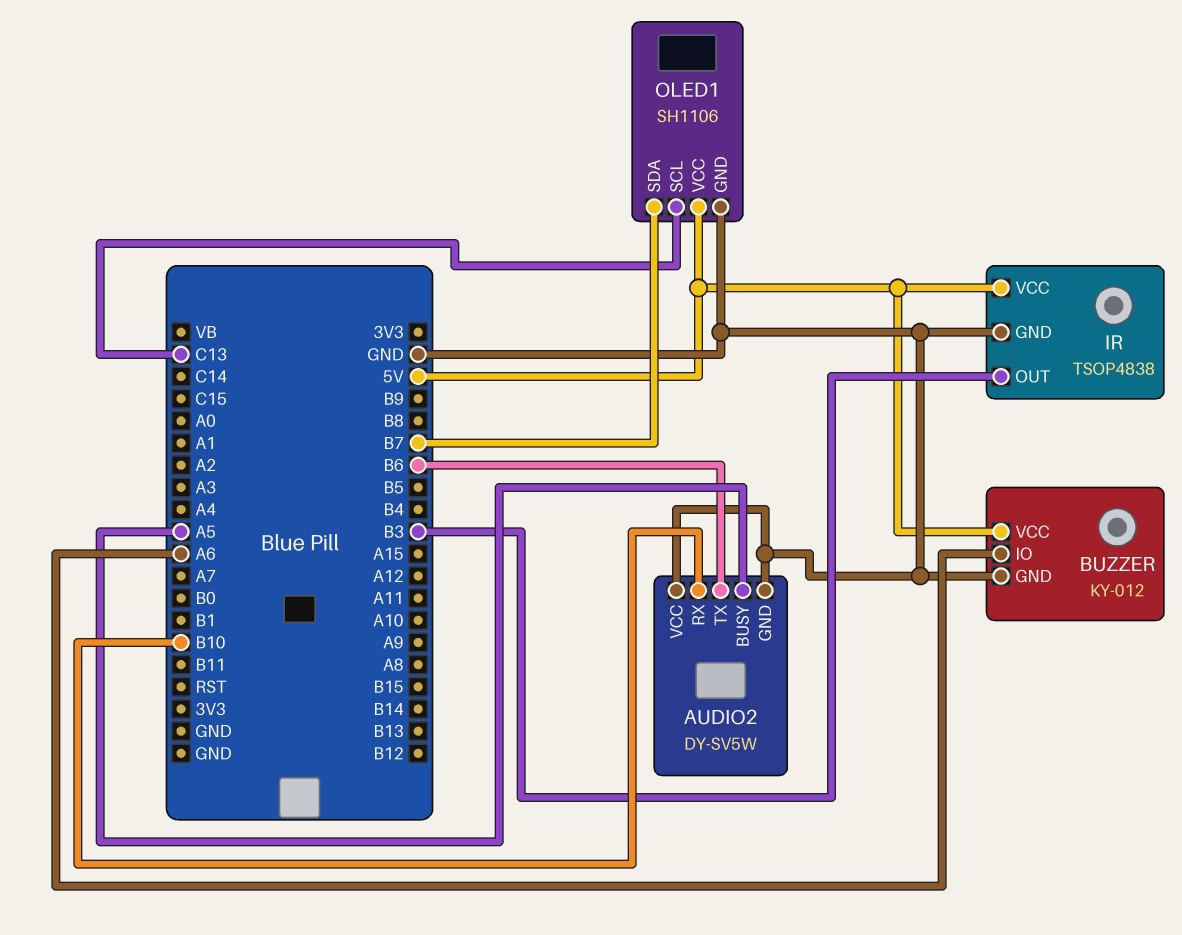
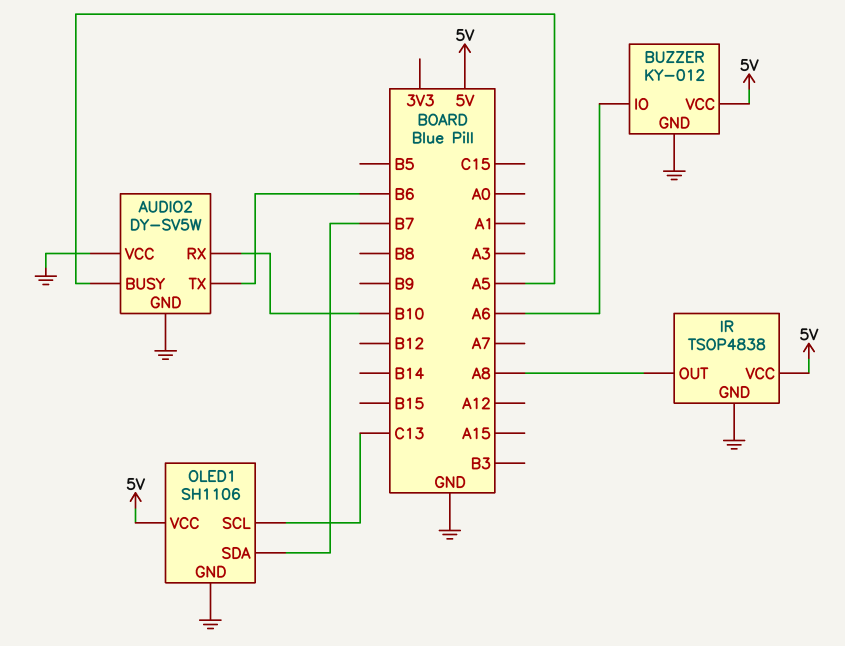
IR pin OUT: B3 -> A8

